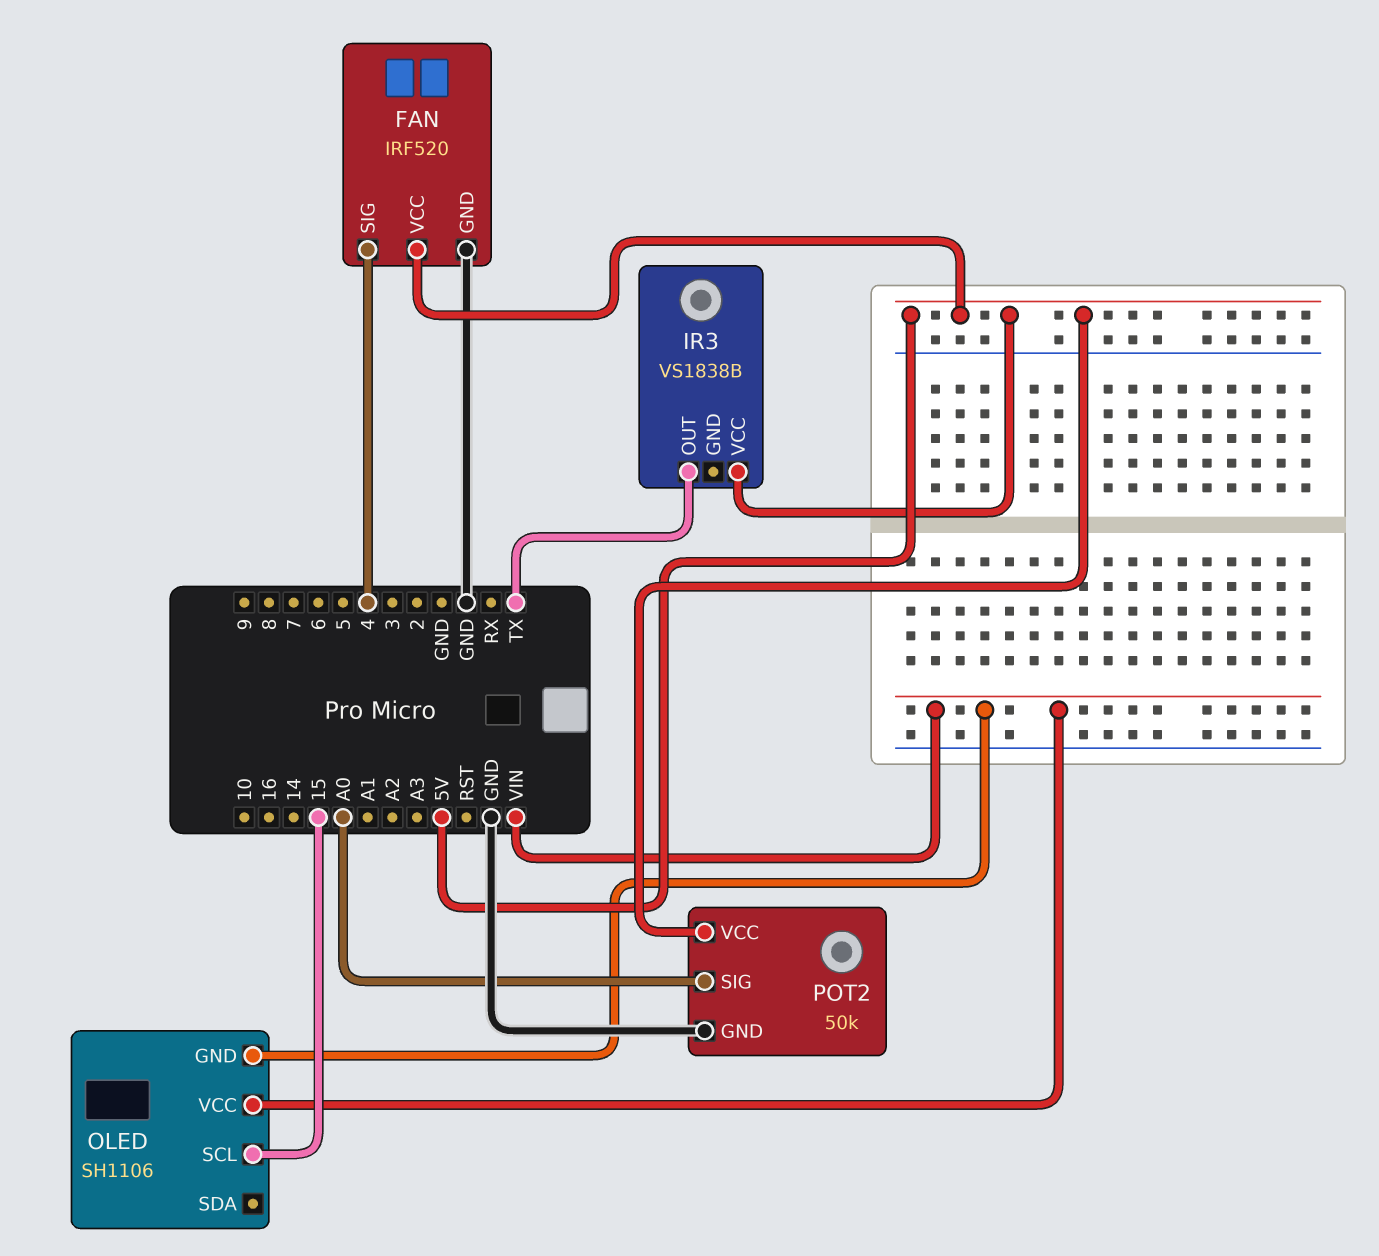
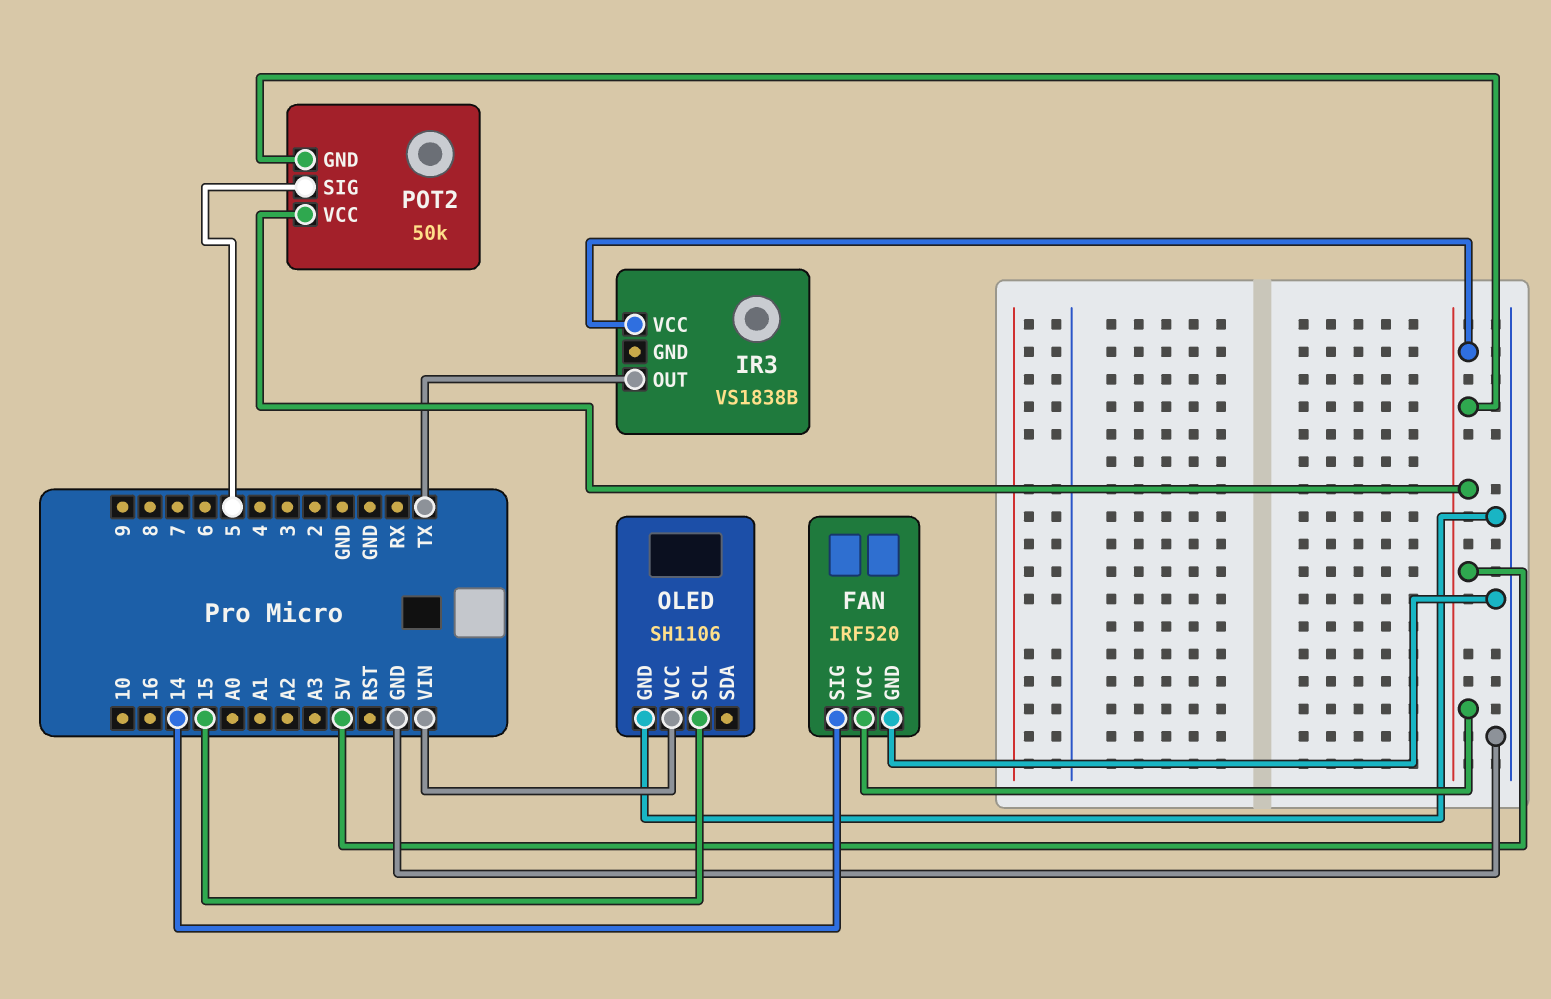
FAN pin SIG: 4 -> 14
OLED pin GND: VIN -> GND
POT2 pin GND: GND -> 5V
POT2 pin SIG: A0 -> 5

